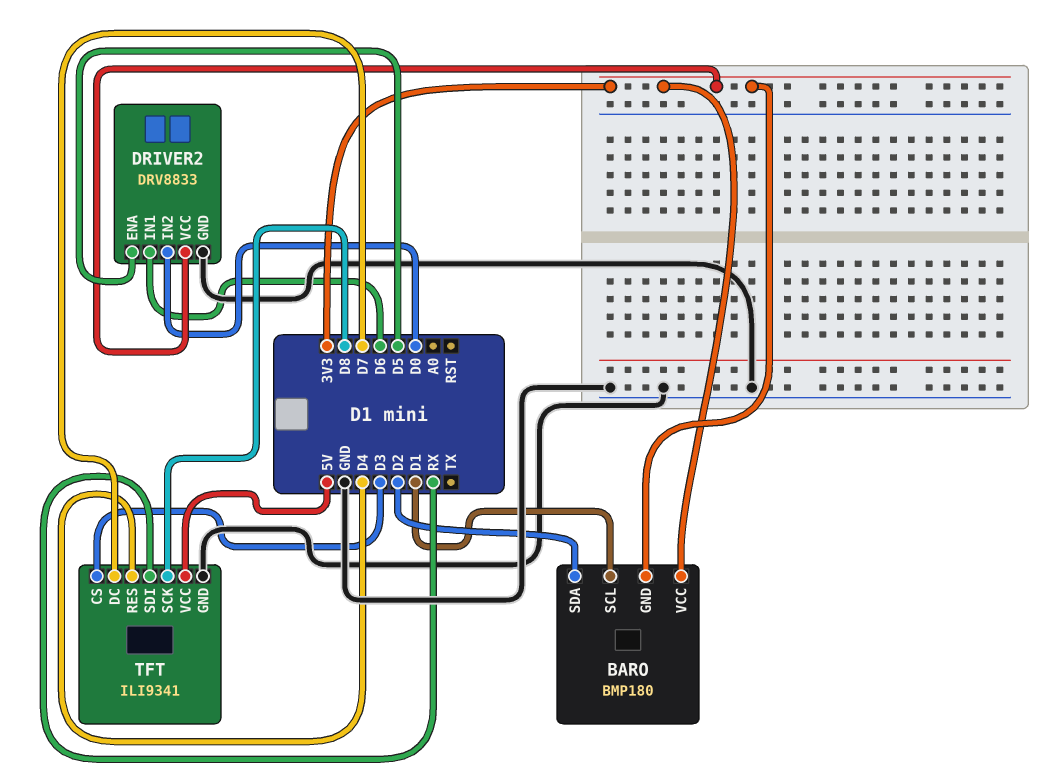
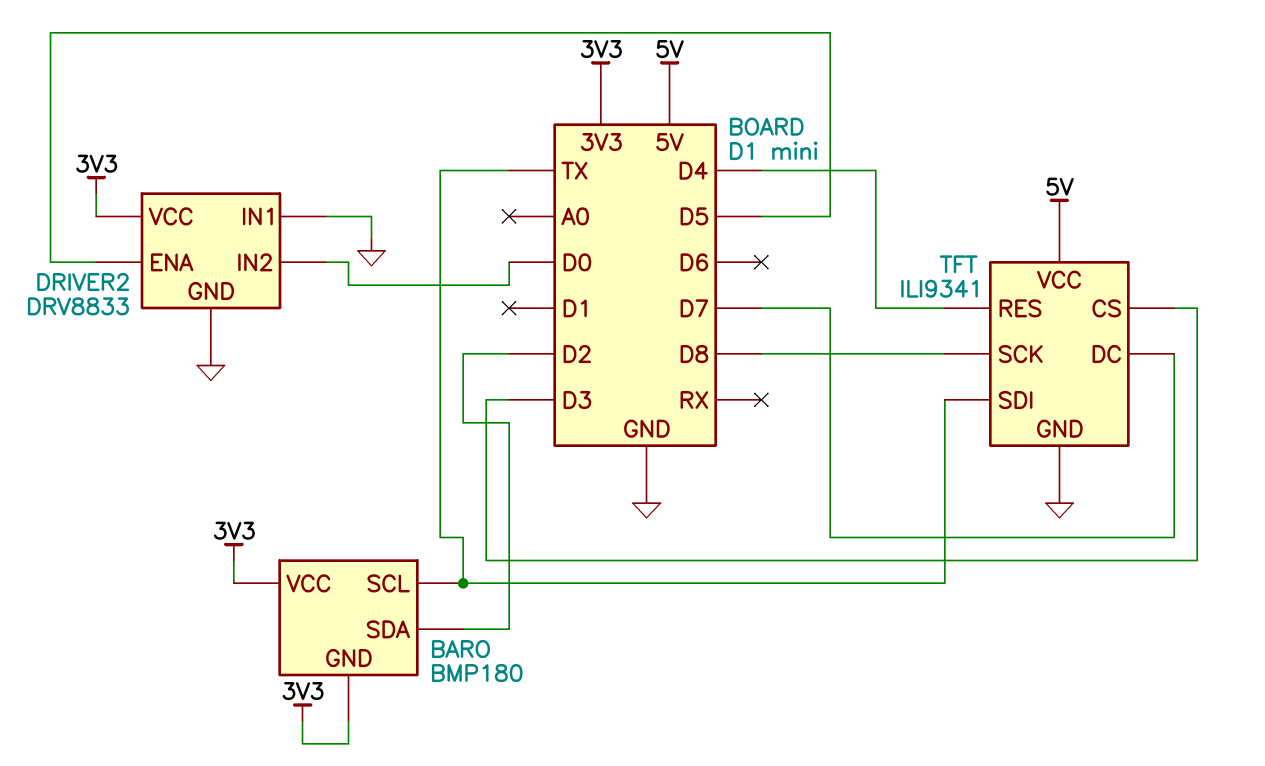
BARO pin SCL: D1 -> TX
DRIVER2 pin IN1: D6 -> GND
TFT pin SDI: RX -> TX

